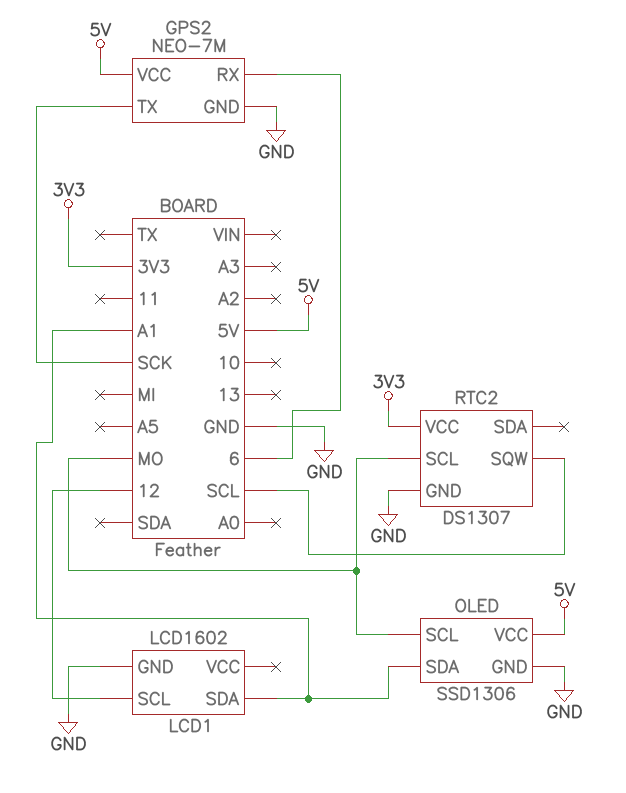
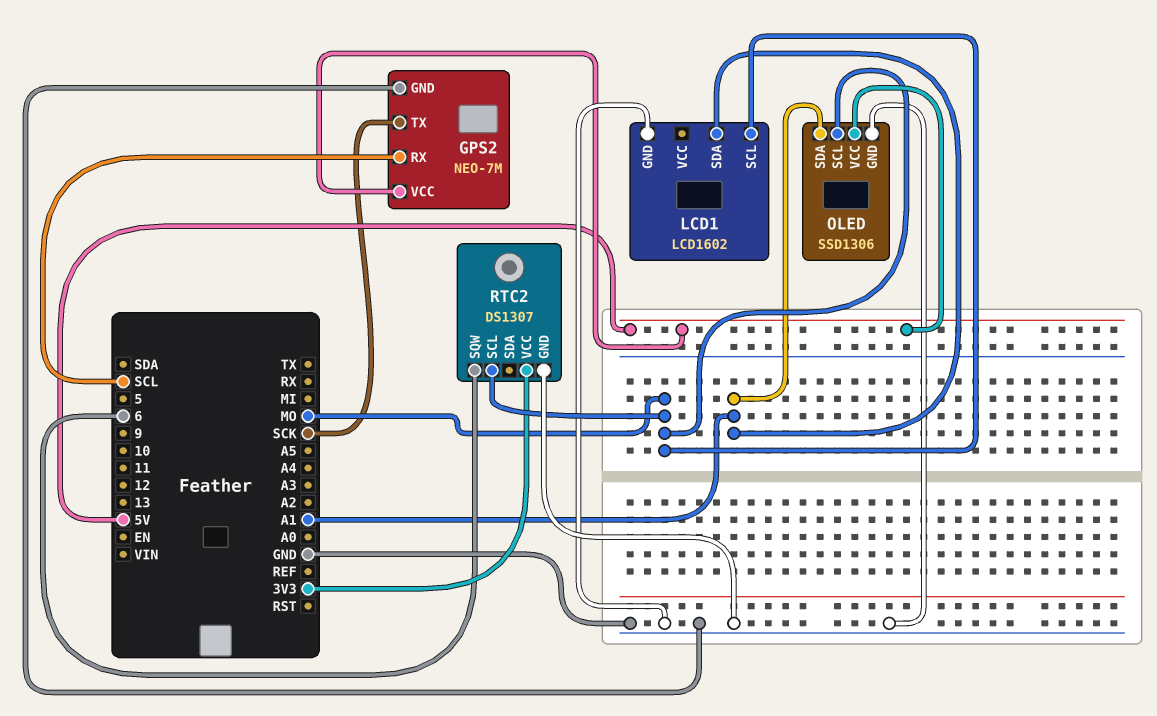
GPS2 pin RX: 6 -> SCL
LCD1 pin SCL: 12 -> MO
RTC2 pin SQW: SCL -> 6

